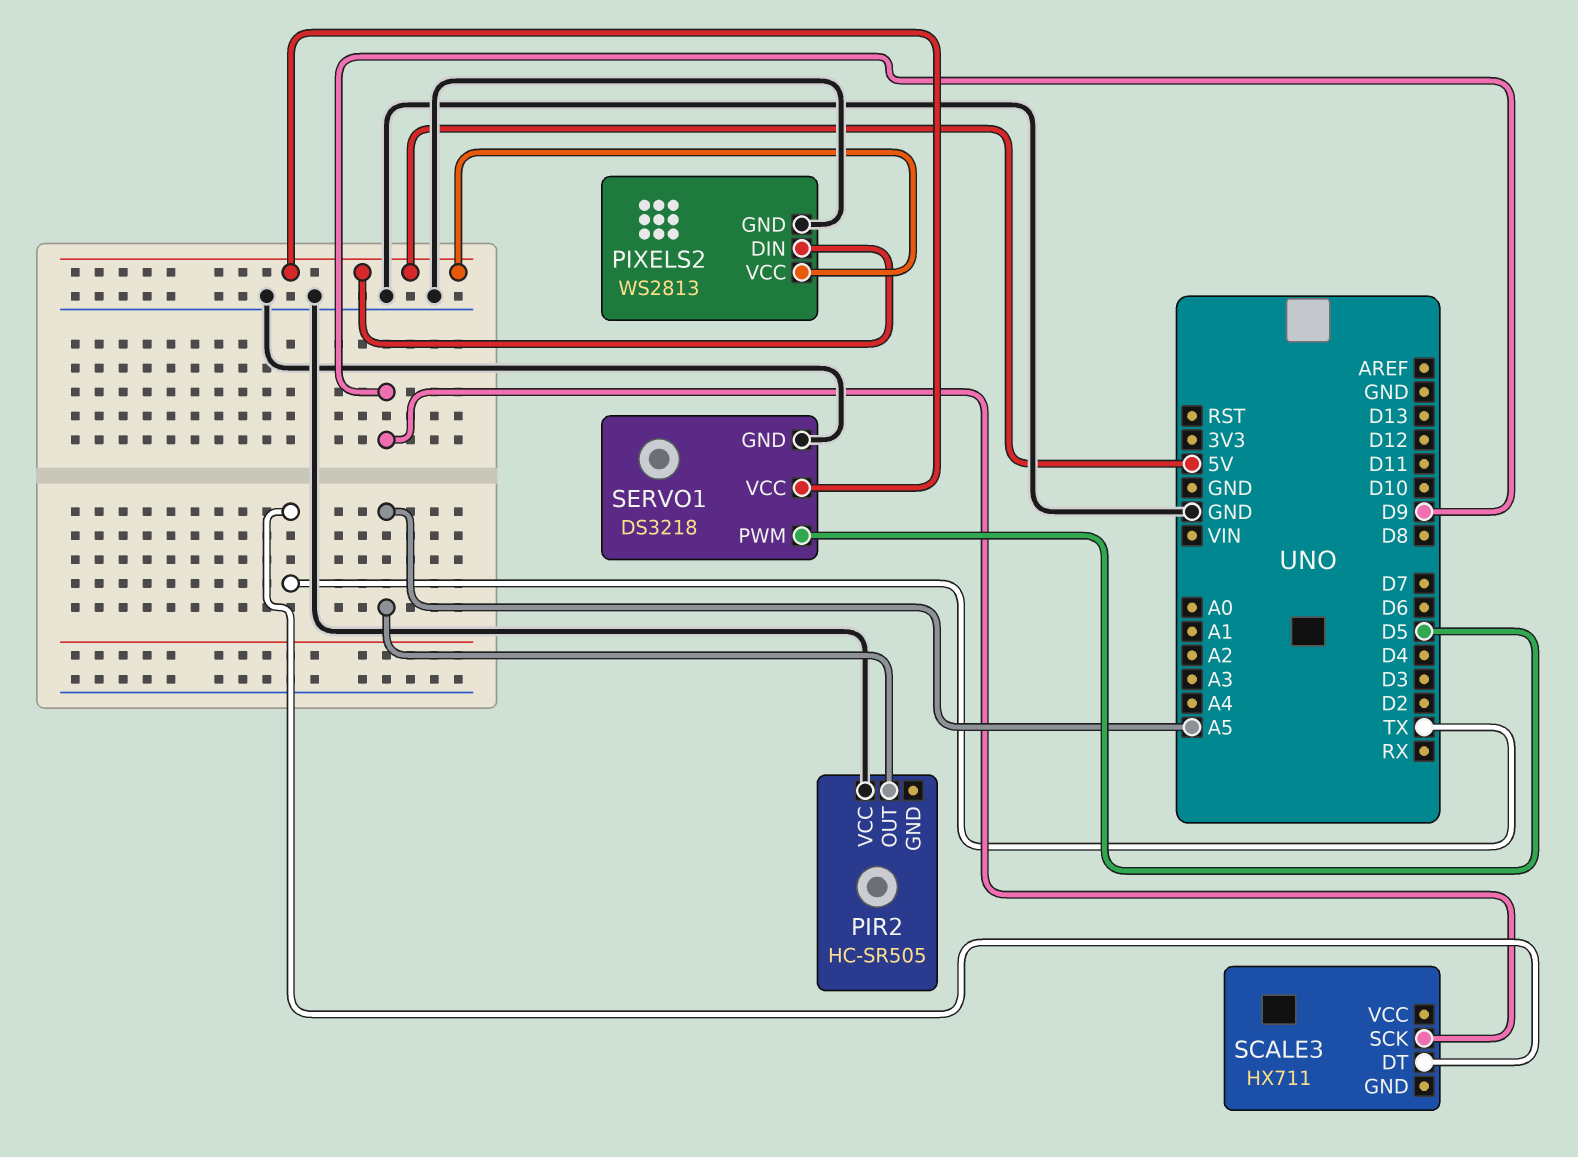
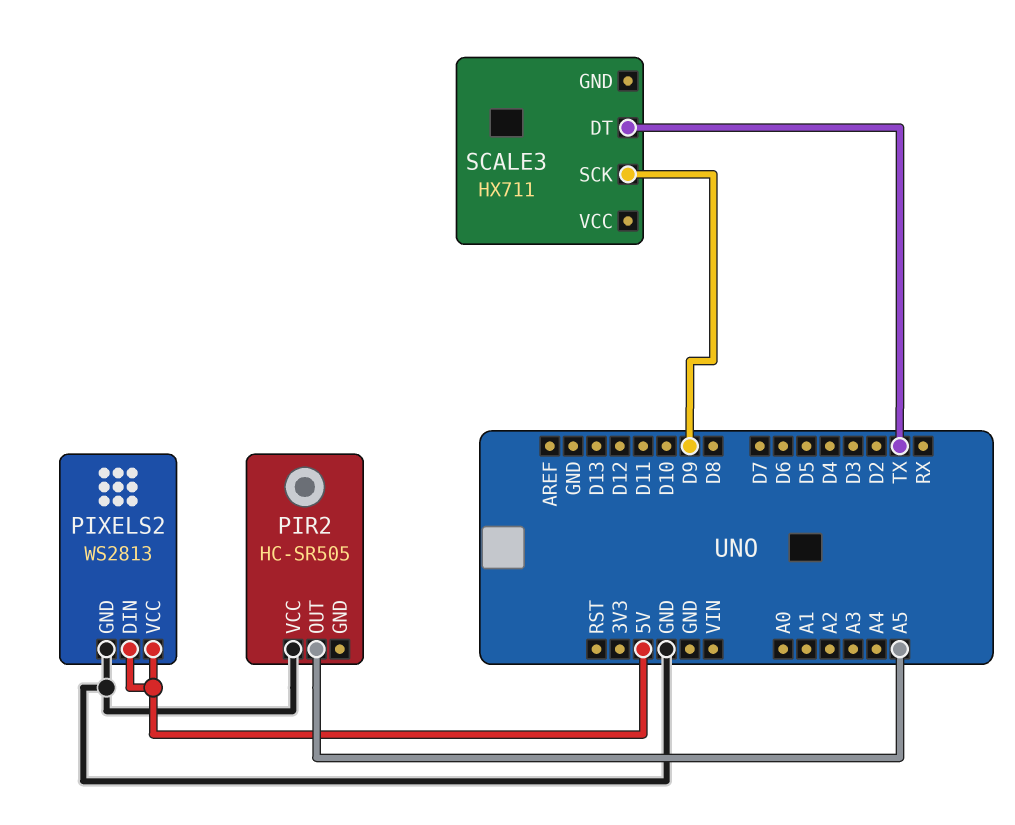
SERVO1: DS3218 -> none
SERVO1 pin GND: GND -> none
SERVO1 pin PWM: D5 -> none
SERVO1 pin VCC: 5V -> none

